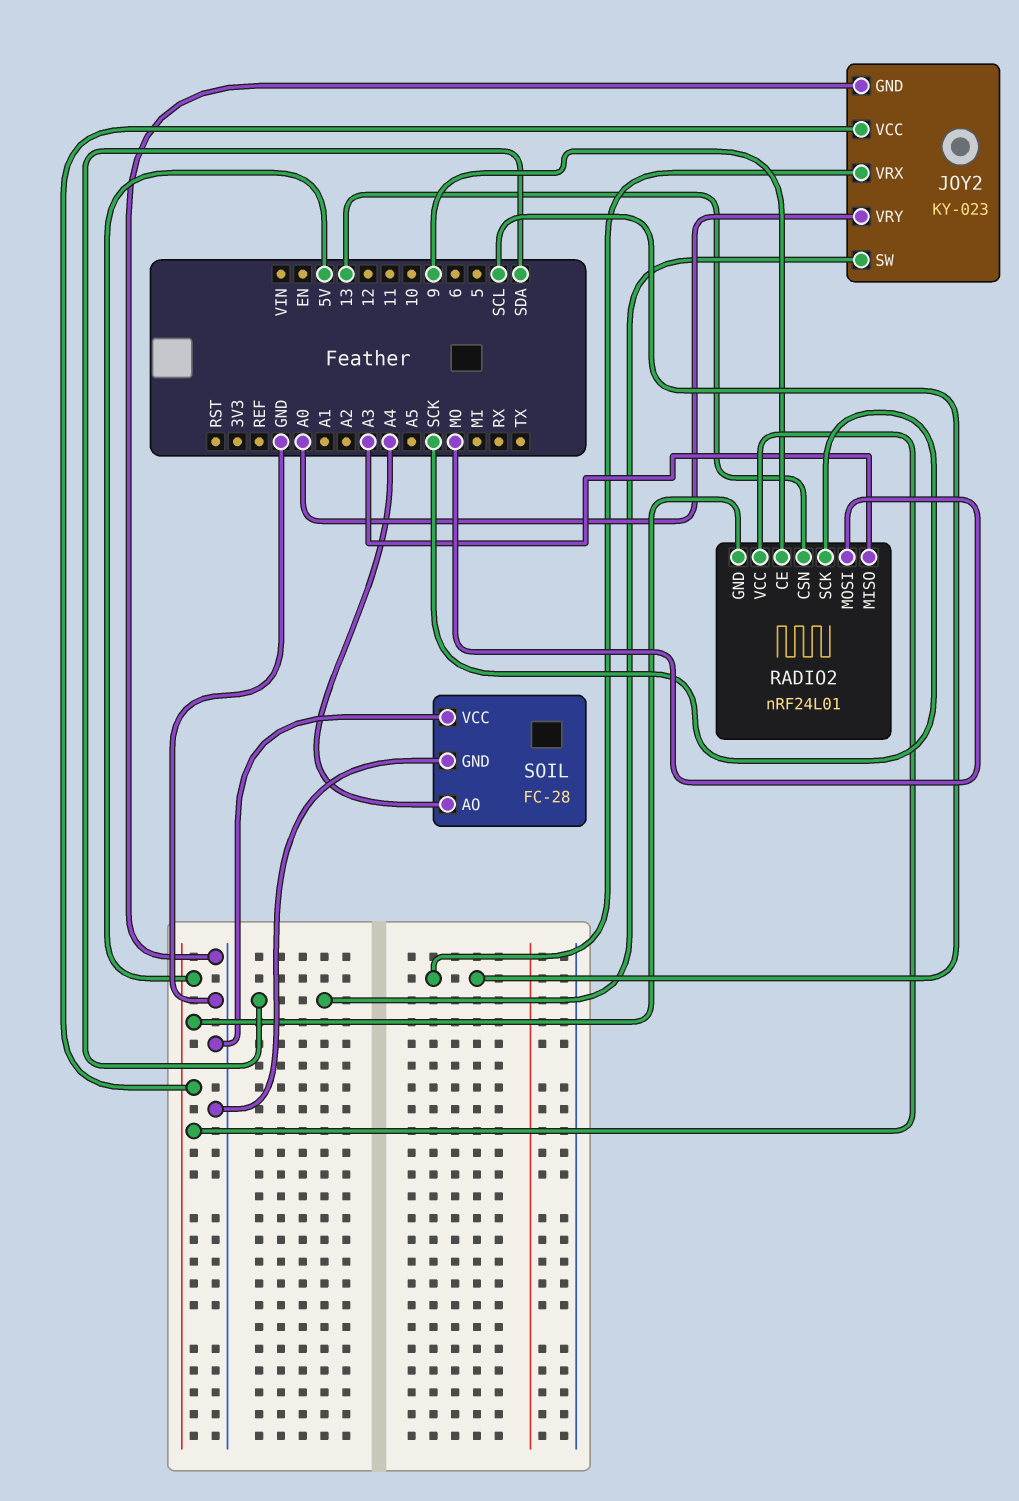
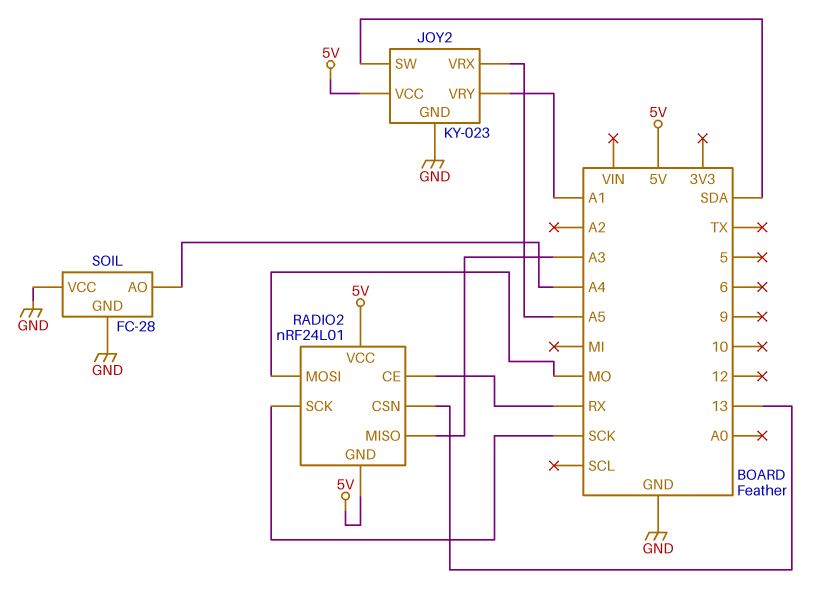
JOY2 pin VRX: SCL -> A5
JOY2 pin VRY: A0 -> A1
RADIO2 pin CE: 9 -> RX

